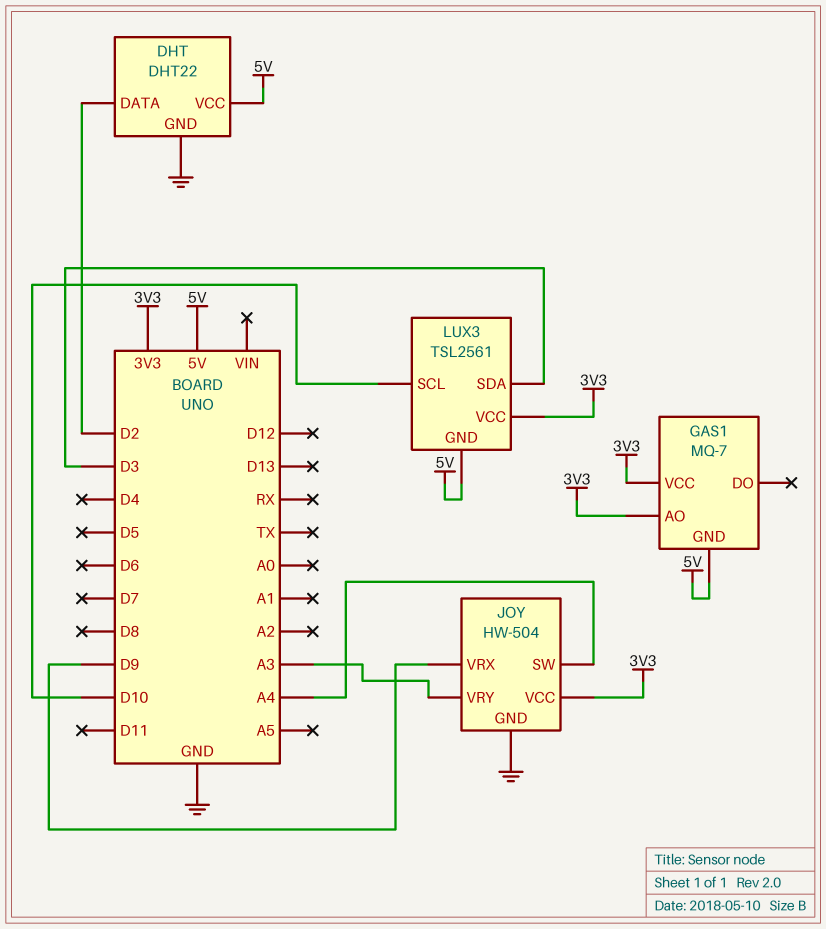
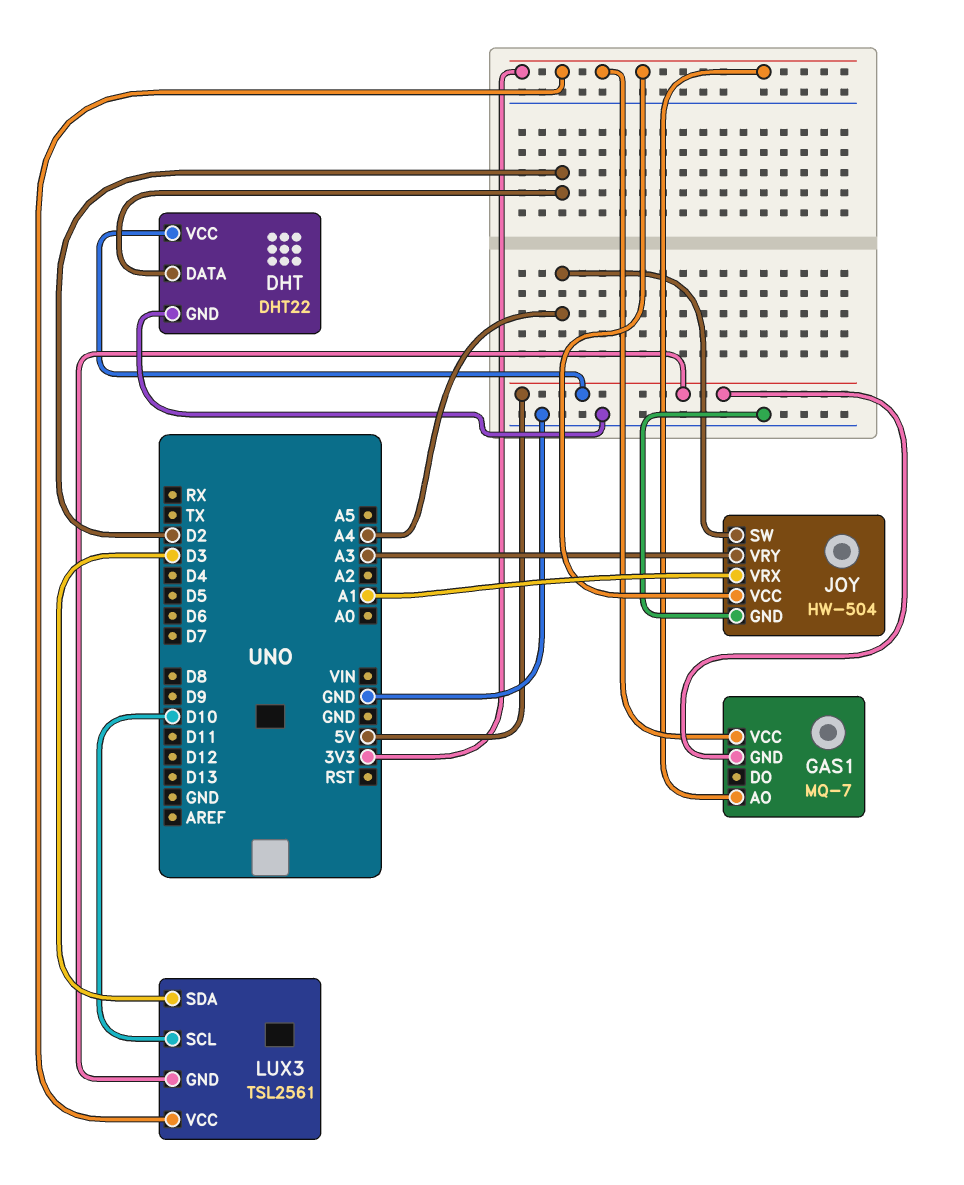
JOY pin VRX: D9 -> A1

